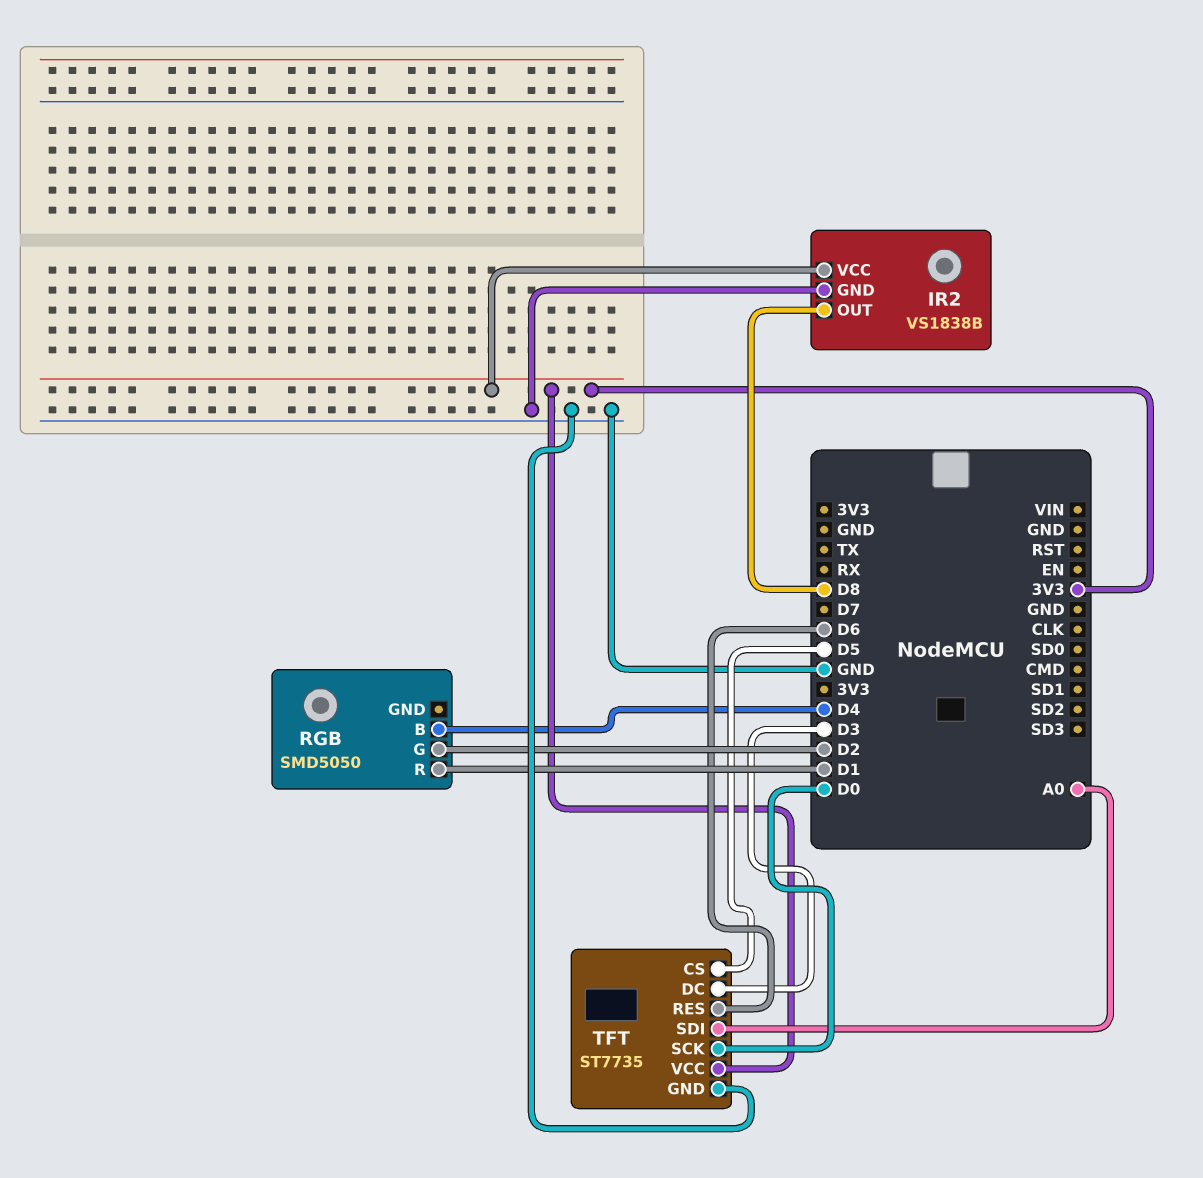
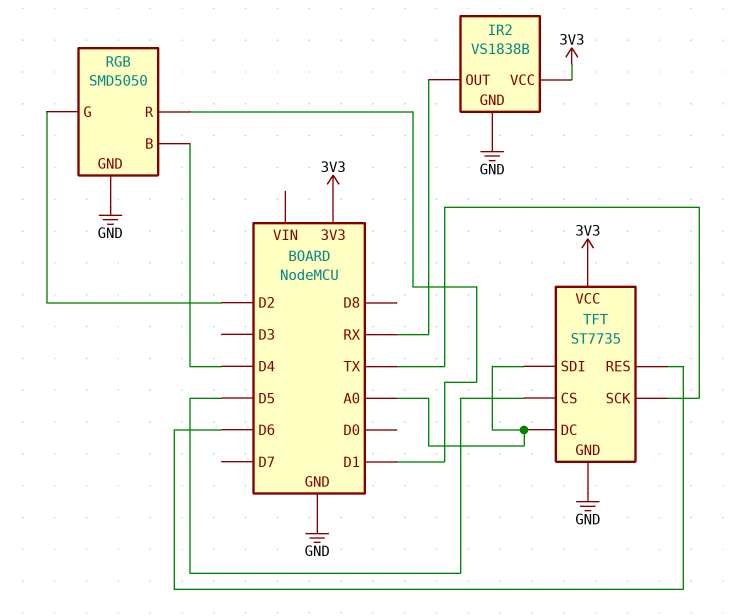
IR2 pin OUT: D8 -> RX
RGB pin GND: none -> GND
TFT pin DC: D3 -> A0
TFT pin SCK: D0 -> TX

